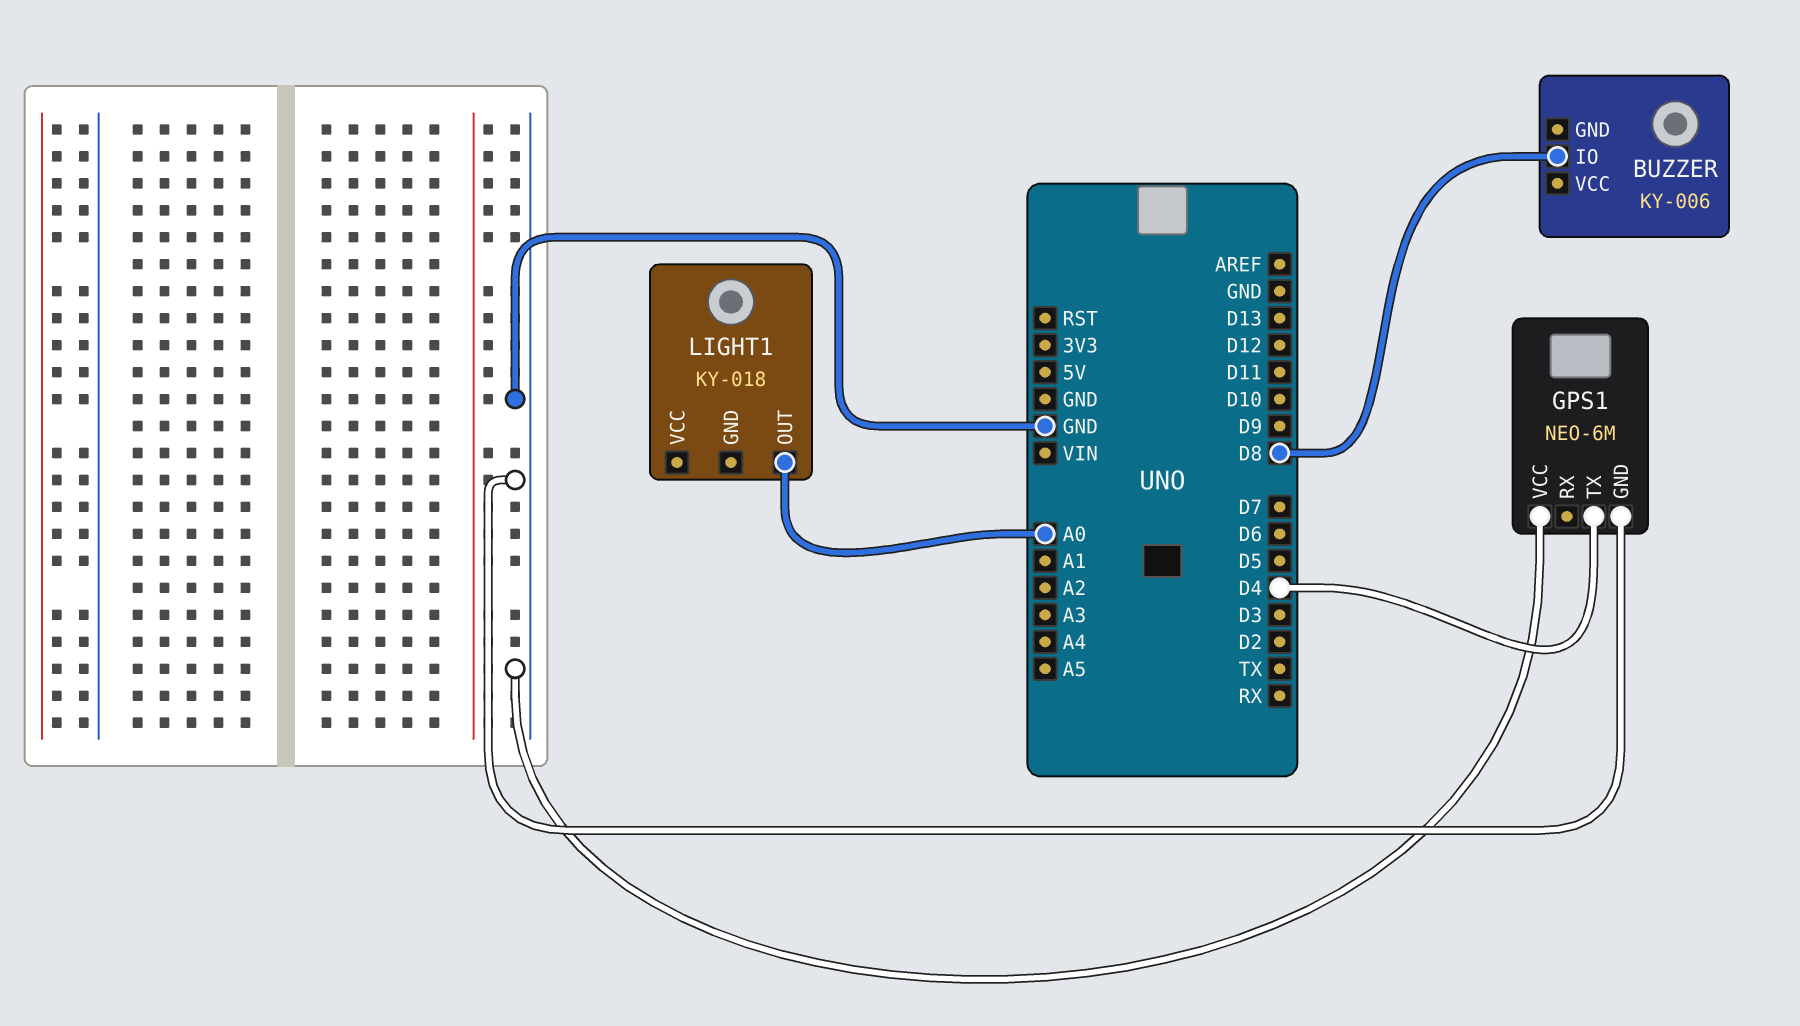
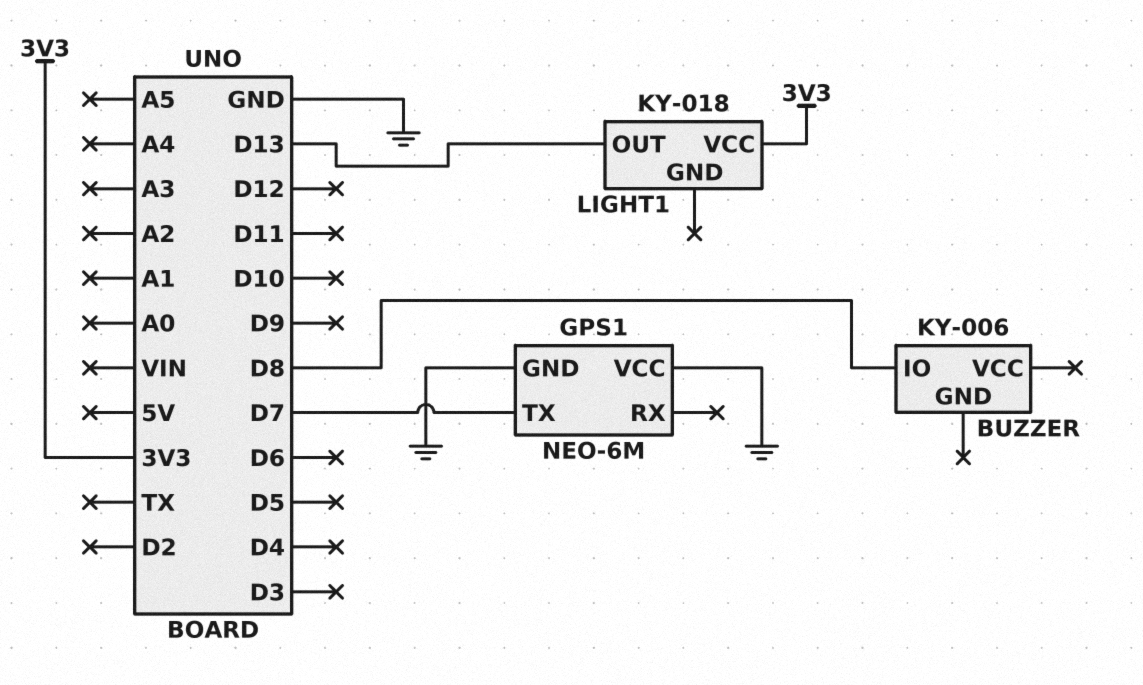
GPS1 pin TX: D4 -> D7
LIGHT1 pin OUT: A0 -> D13
LIGHT1 pin VCC: none -> 3V3

